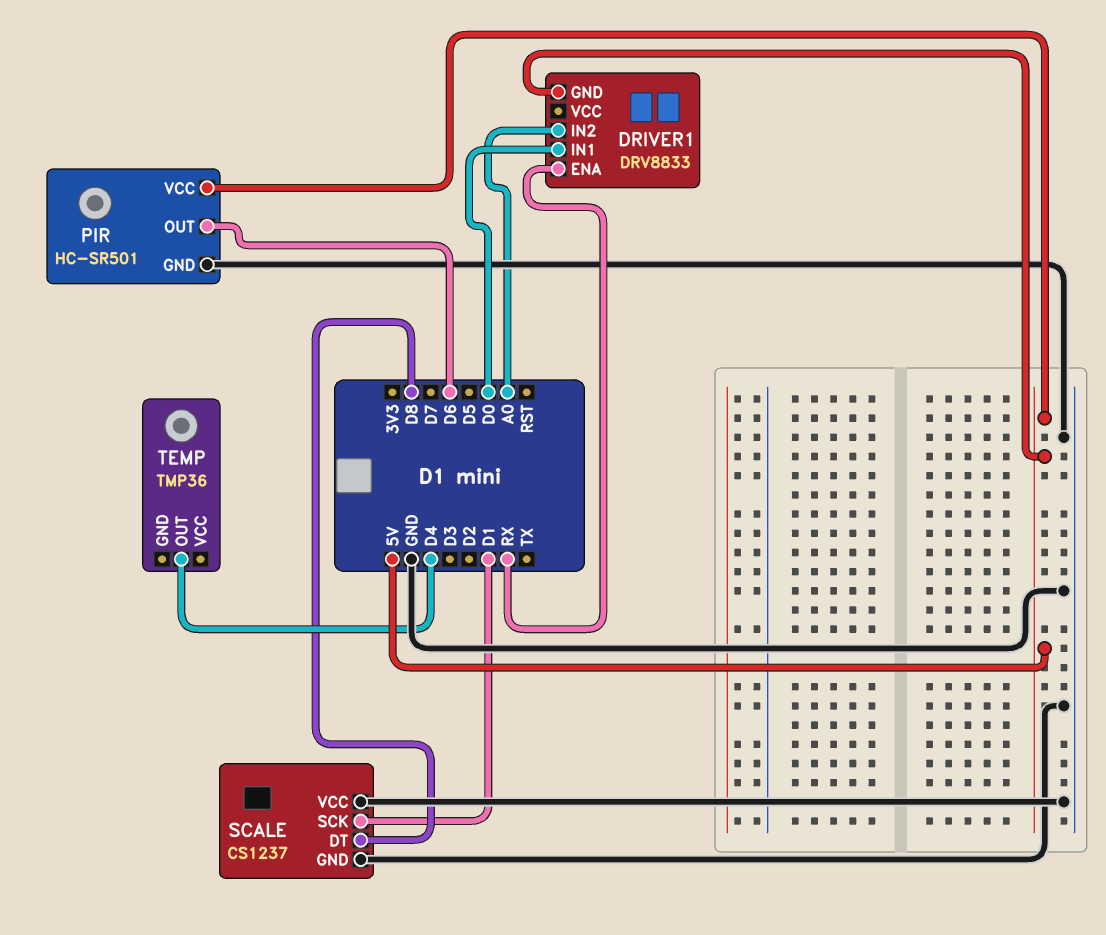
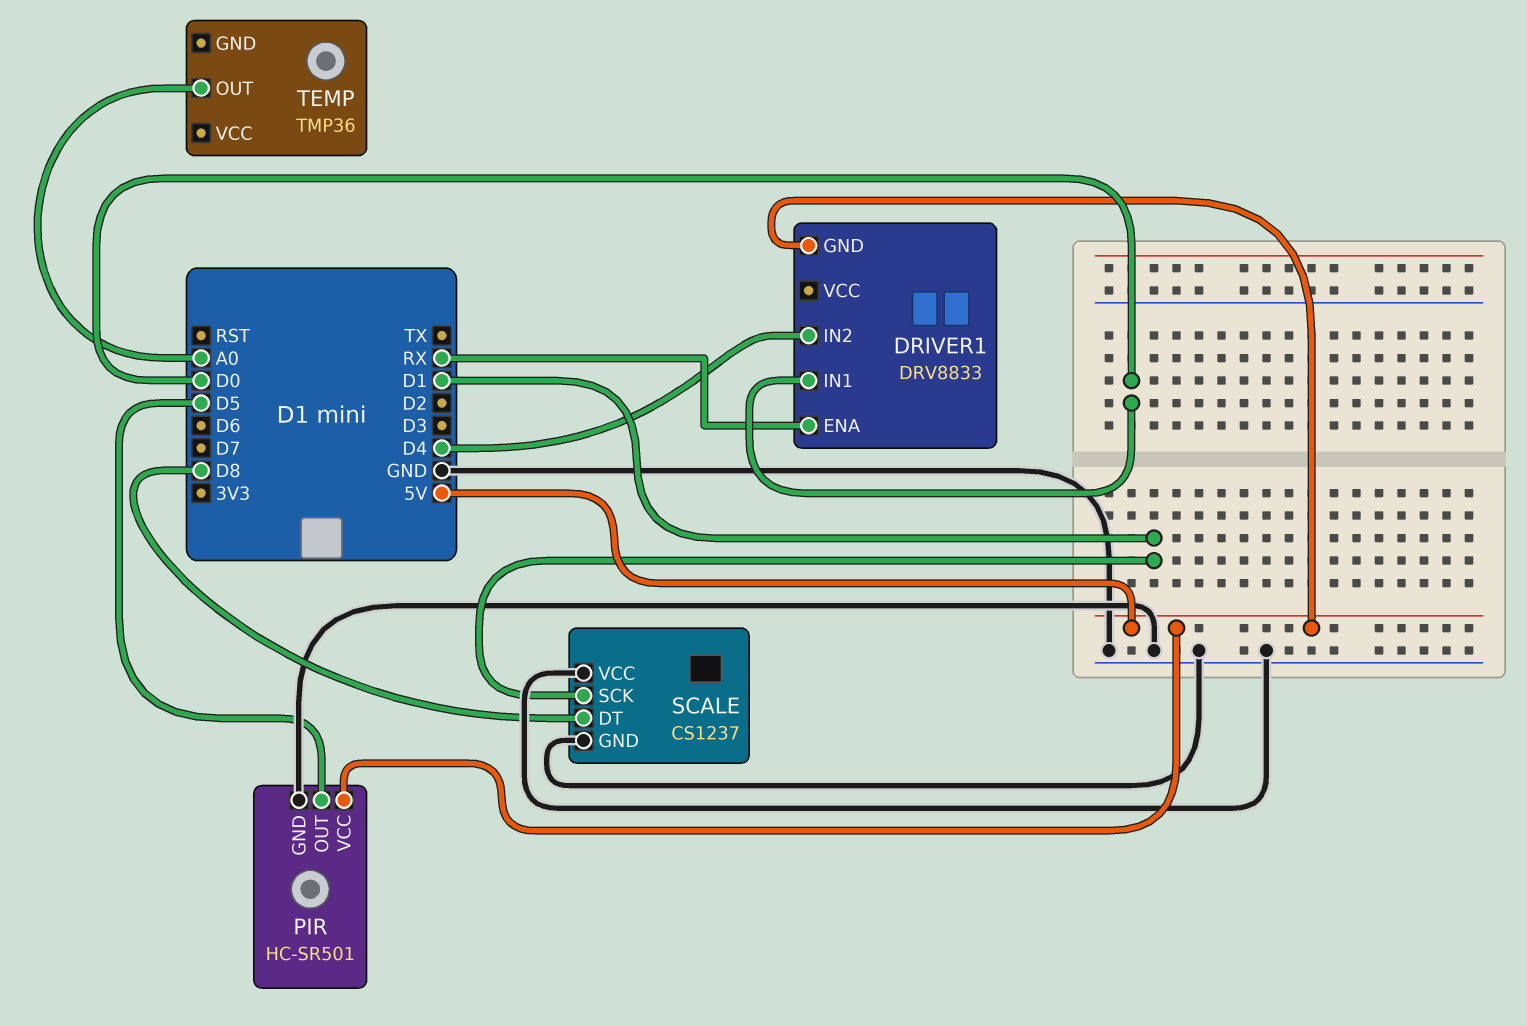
DRIVER1 pin IN2: A0 -> D4
PIR pin OUT: D6 -> D5
TEMP pin OUT: D4 -> A0

